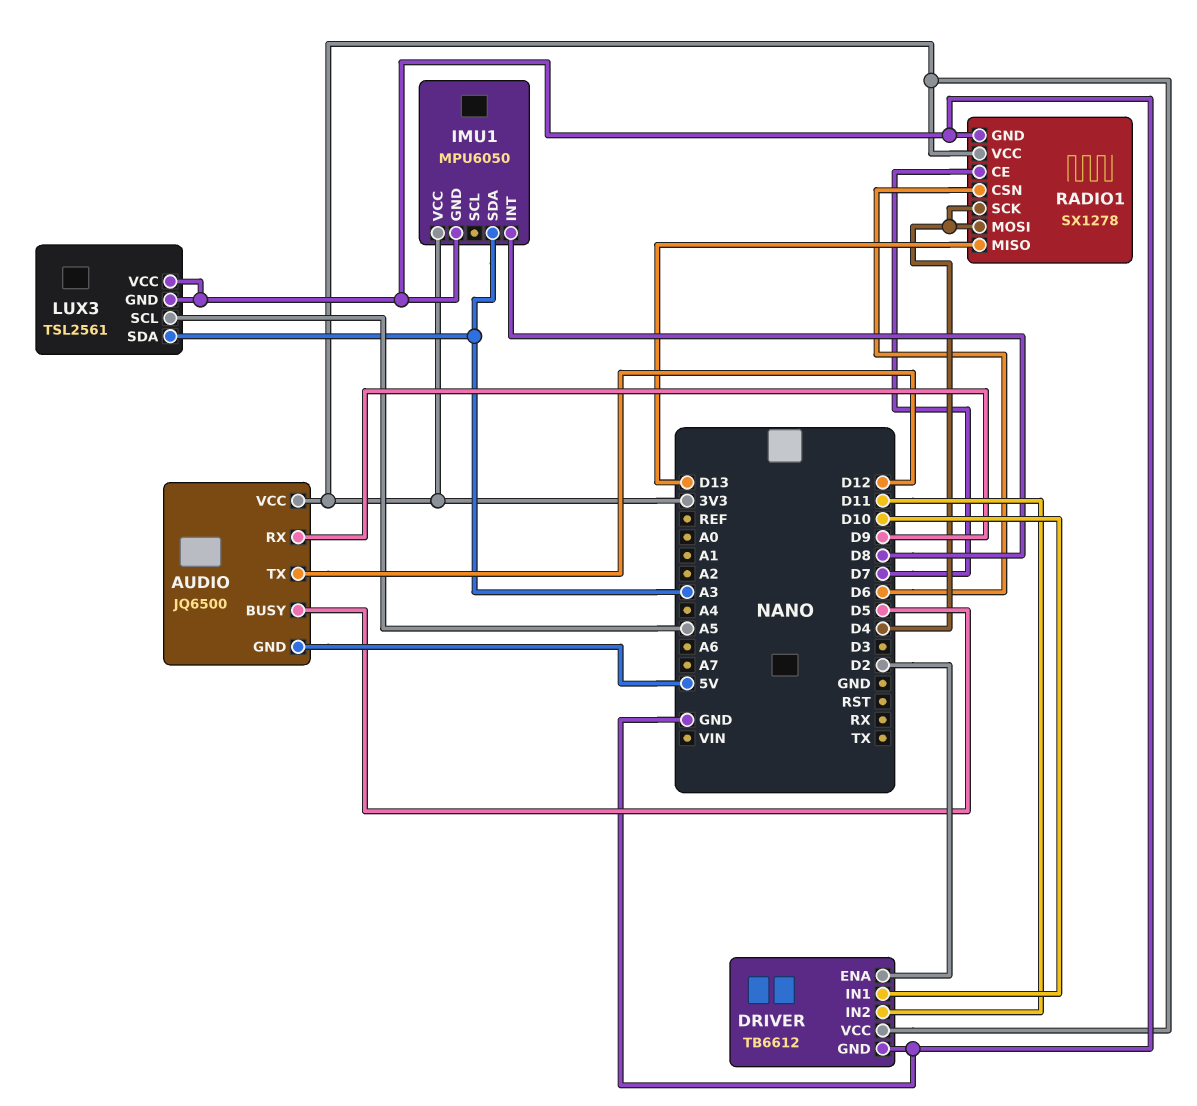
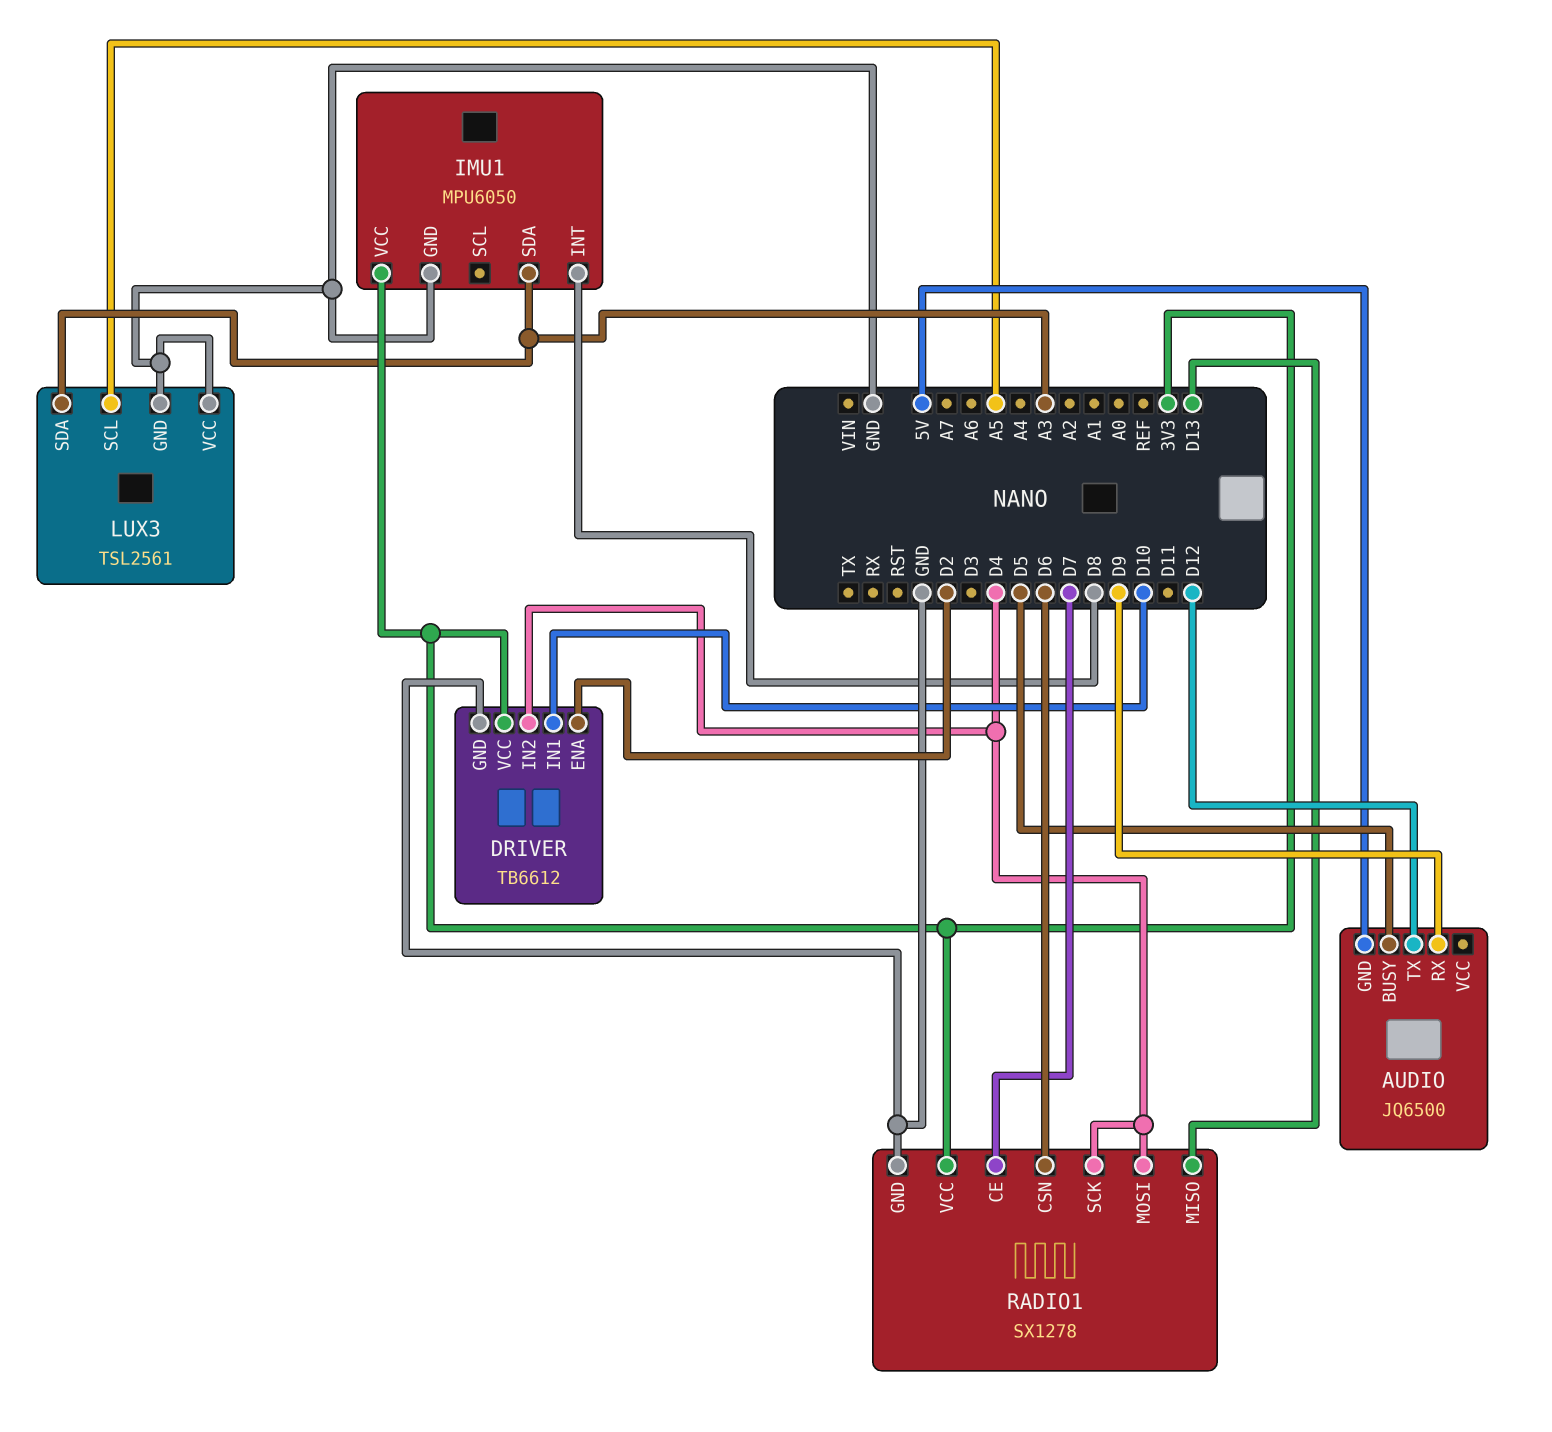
AUDIO pin VCC: 3V3 -> none
DRIVER pin IN2: D11 -> D4

